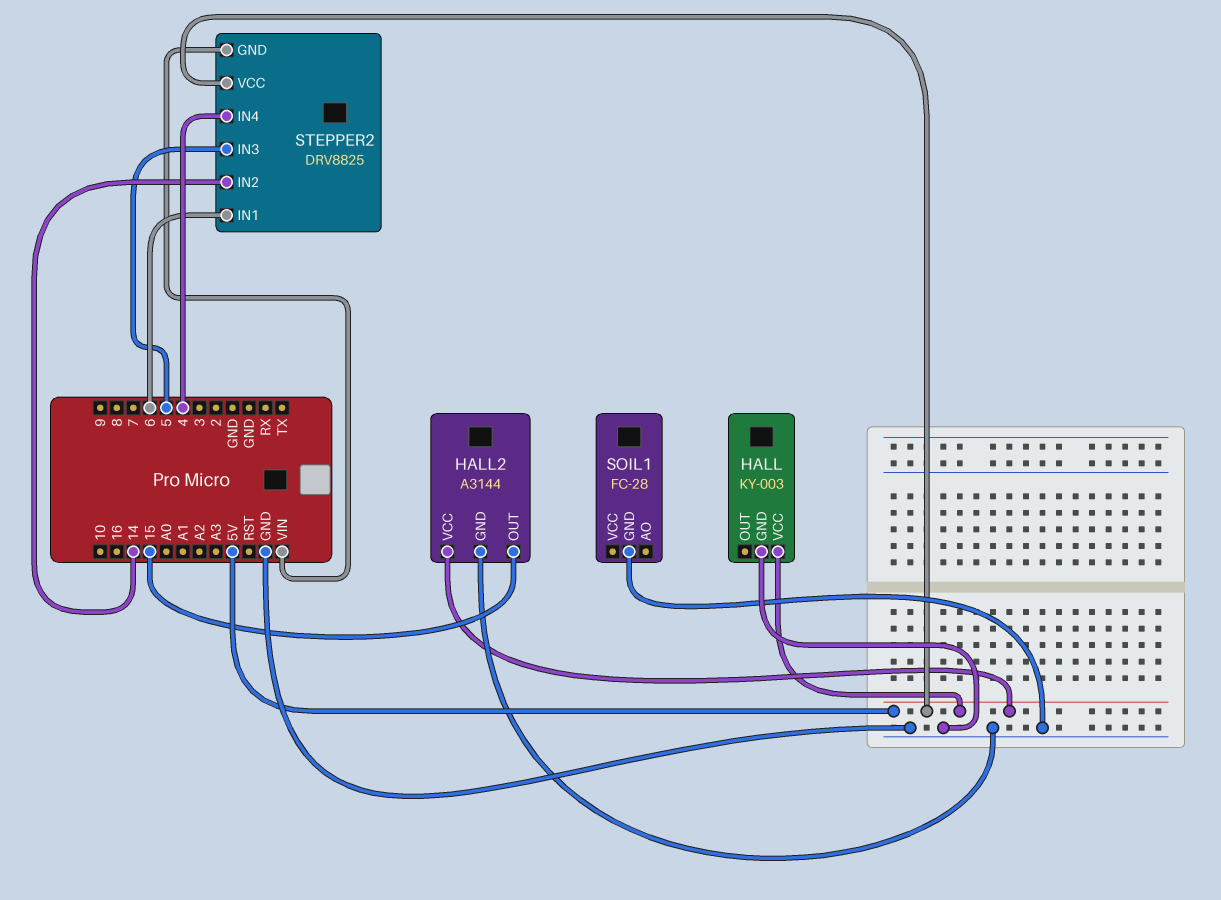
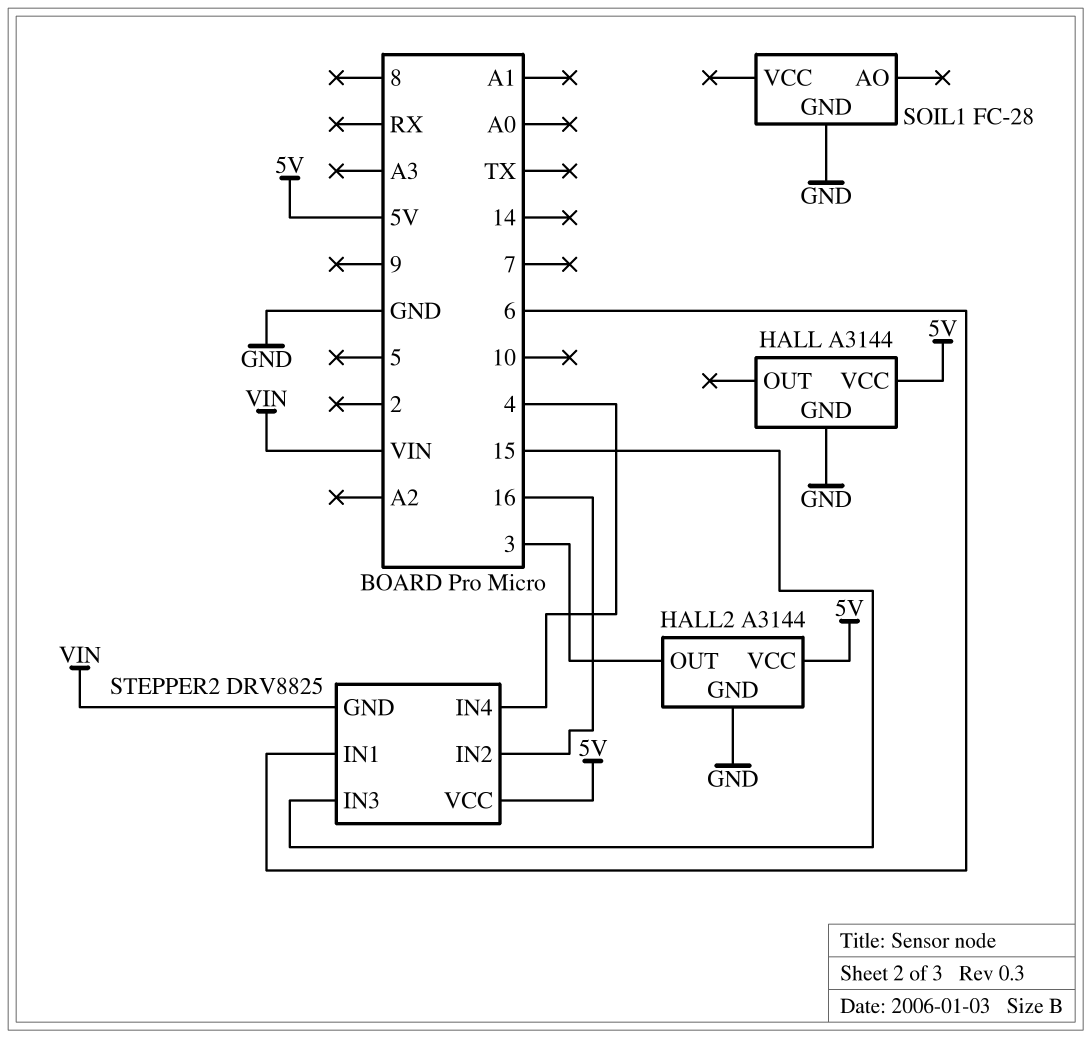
HALL: KY-003 -> A3144
HALL2 pin OUT: 15 -> 3
STEPPER2 pin IN2: 14 -> 16
STEPPER2 pin IN3: 5 -> 15

